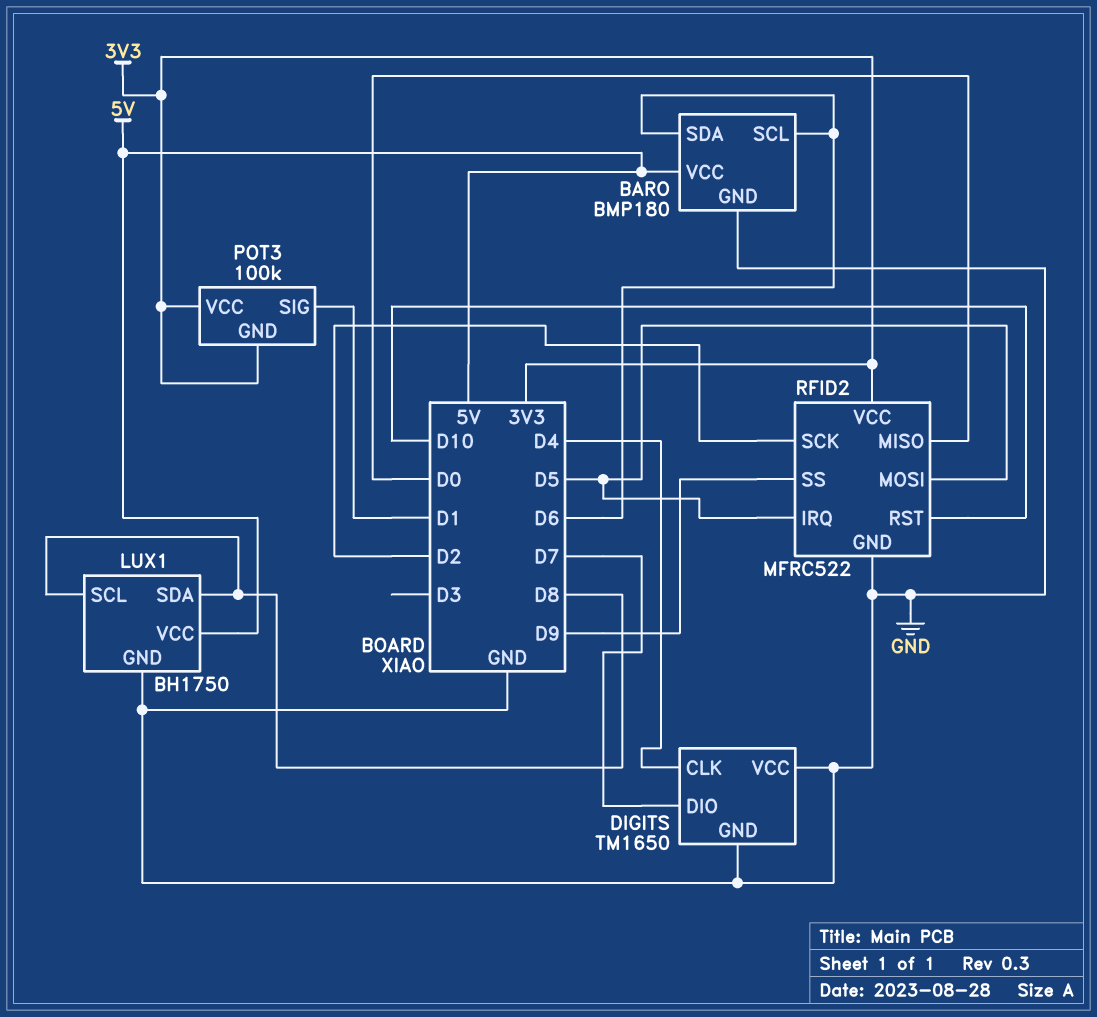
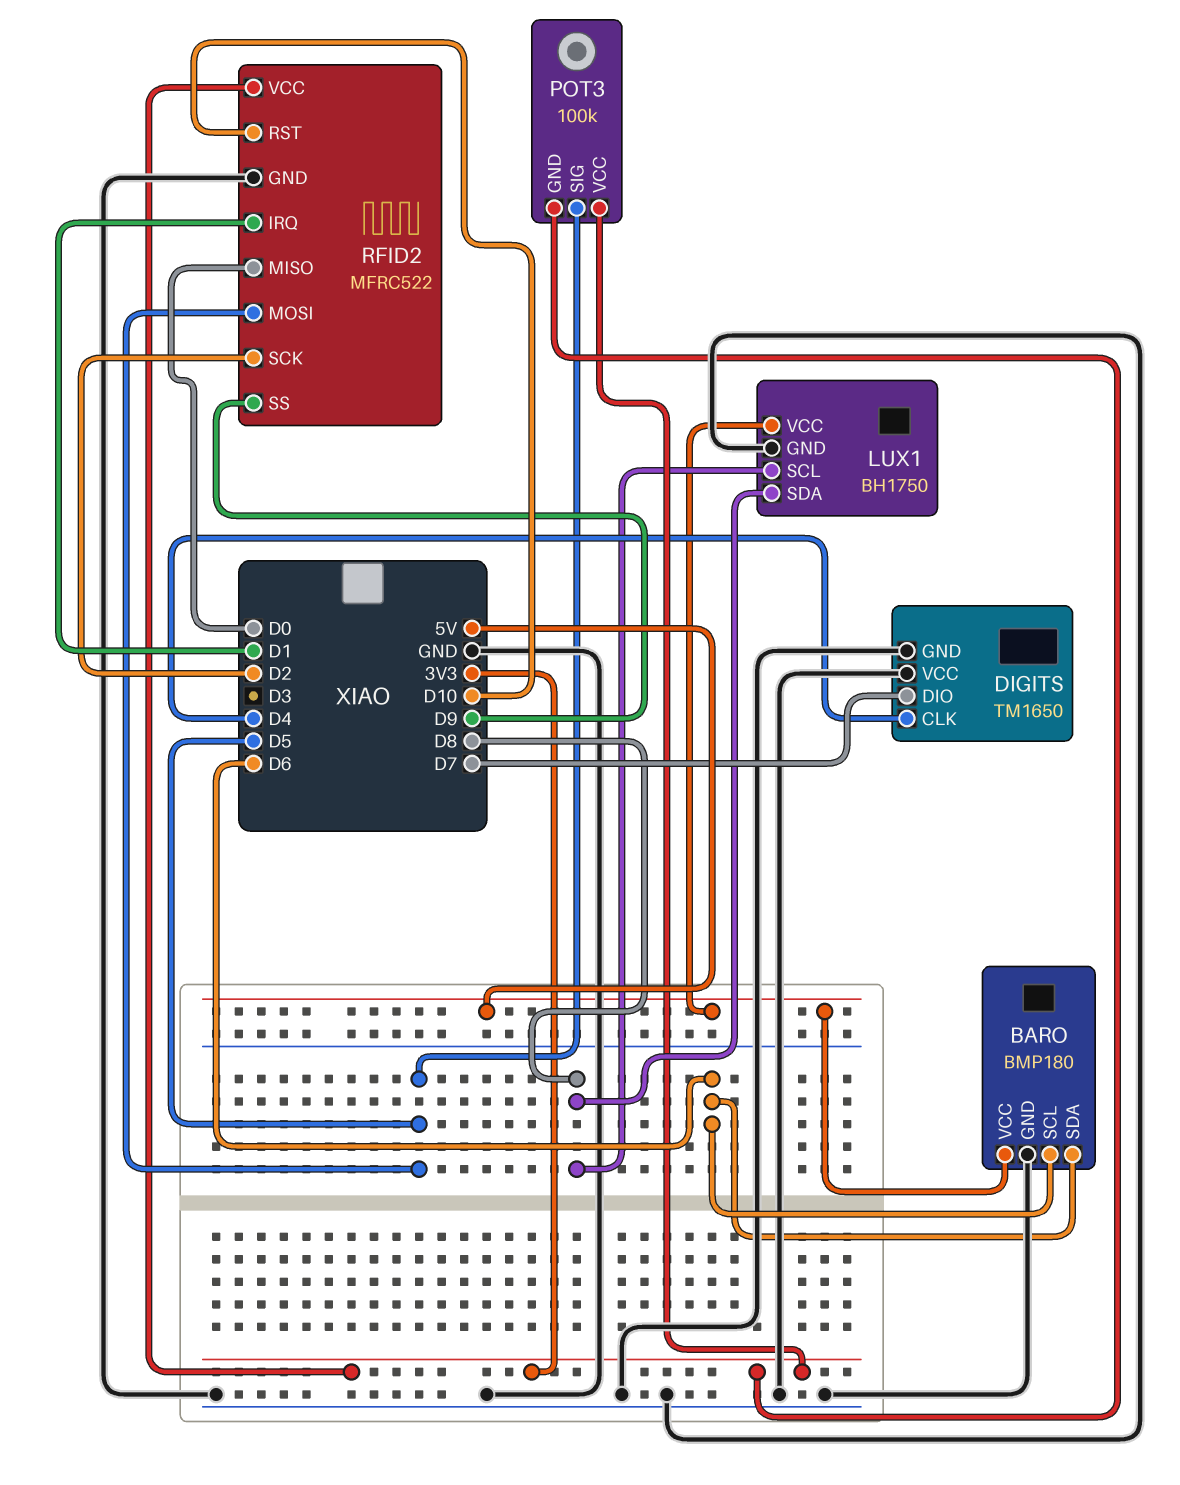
POT3 pin SIG: D1 -> D5
RFID2 pin IRQ: D5 -> D1

